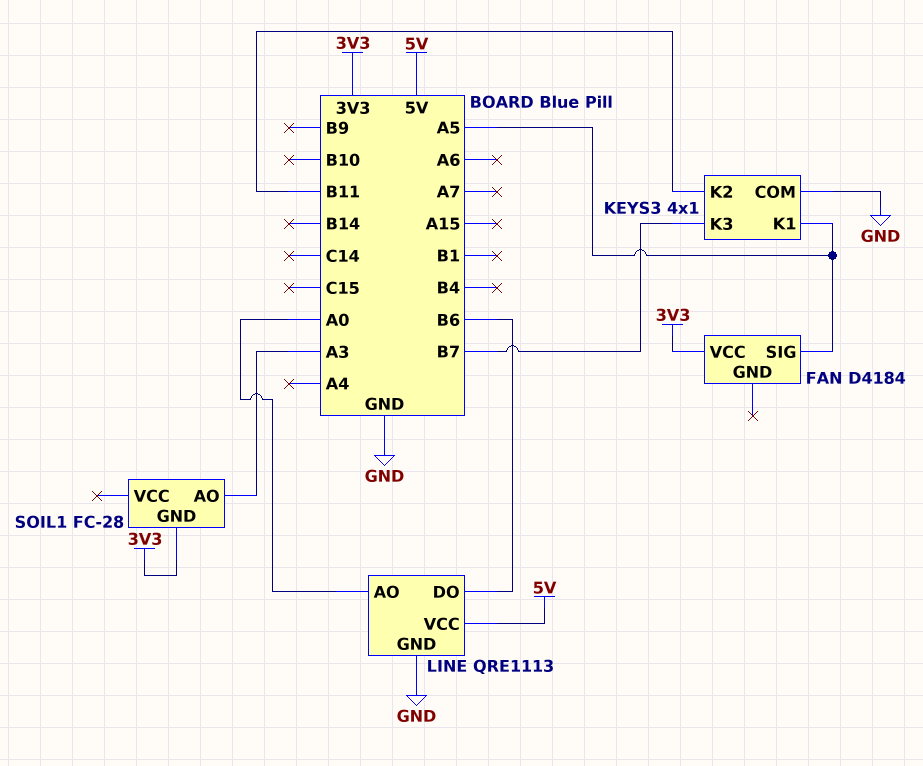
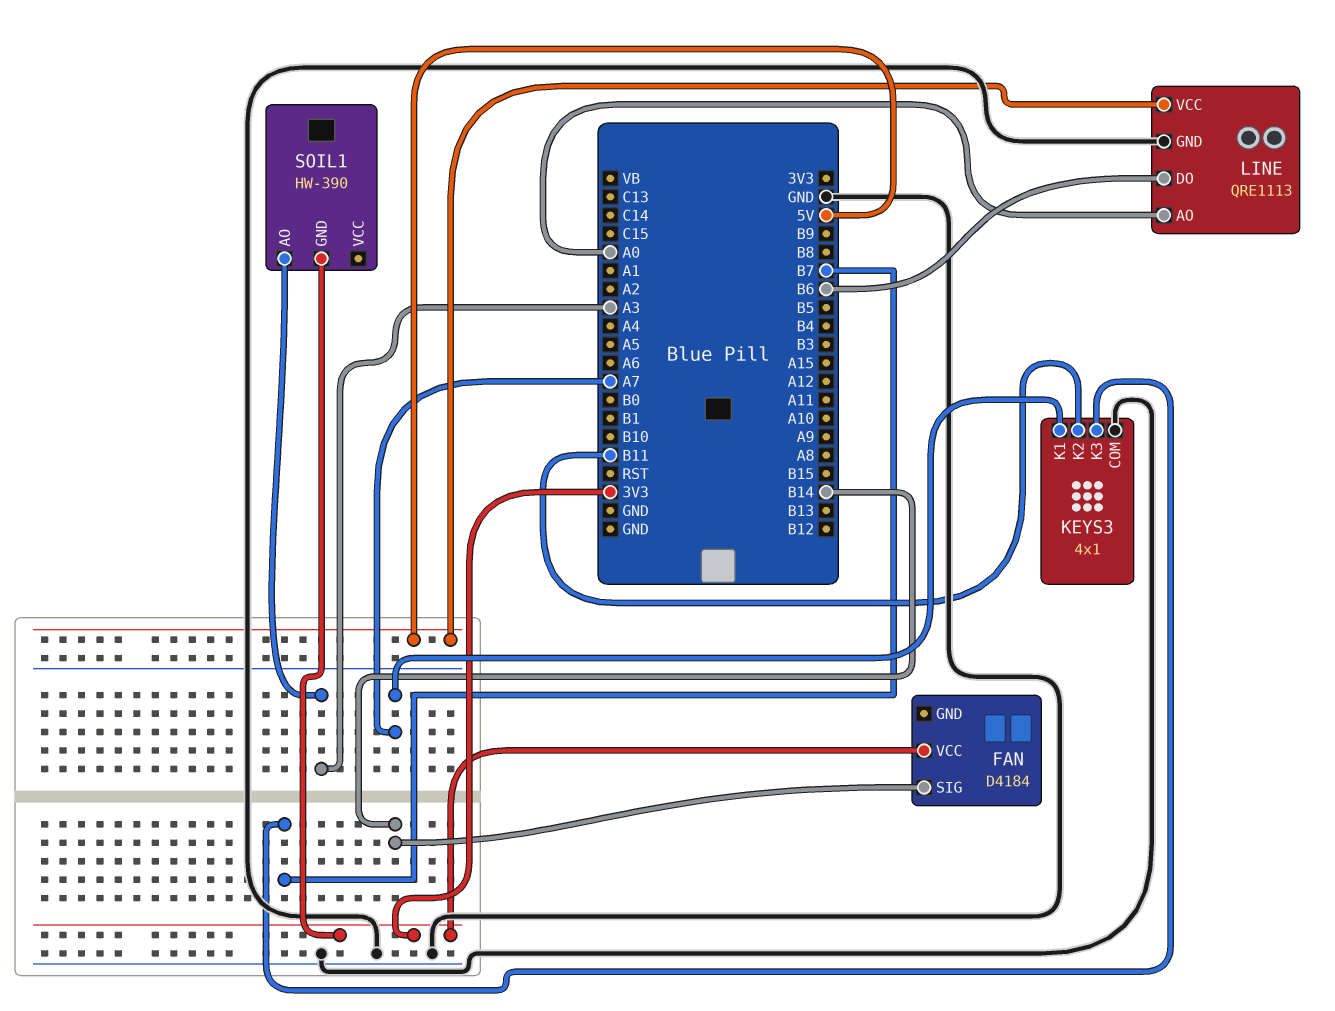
FAN pin SIG: A5 -> B14
KEYS3 pin K1: A5 -> A7
SOIL1: FC-28 -> HW-390

